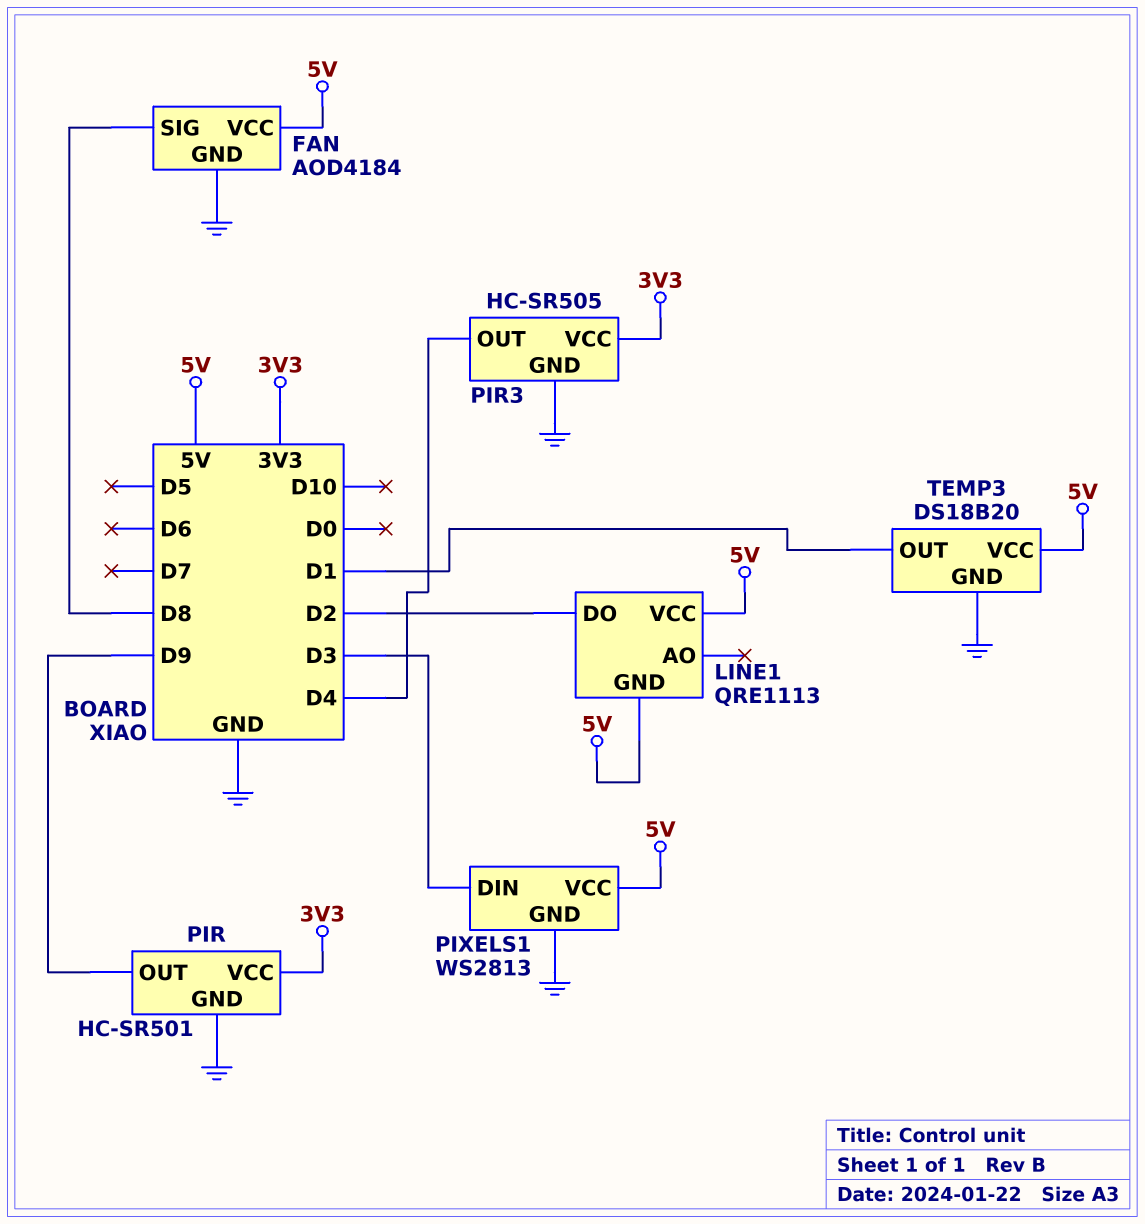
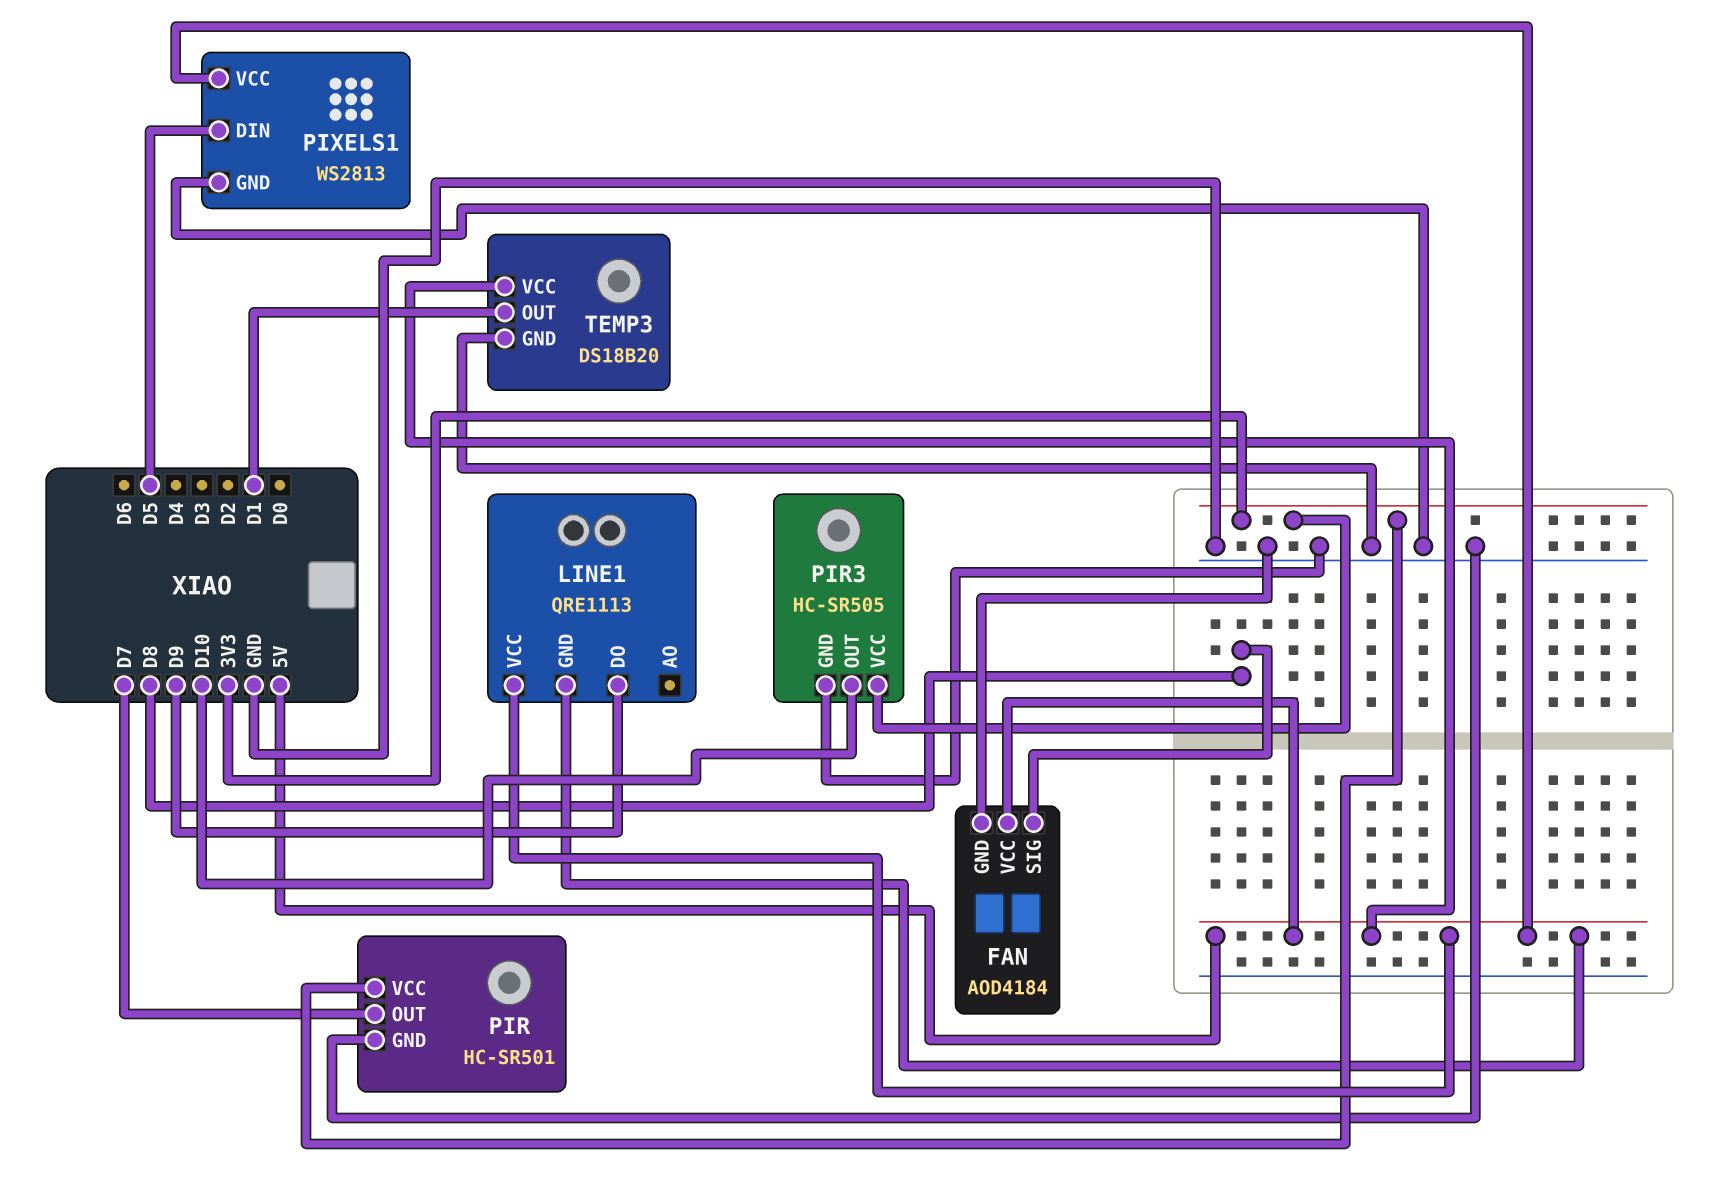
LINE1 pin DO: D2 -> D9
PIR pin OUT: D9 -> D7
PIR3 pin OUT: D4 -> D10
PIXELS1 pin DIN: D3 -> D5

